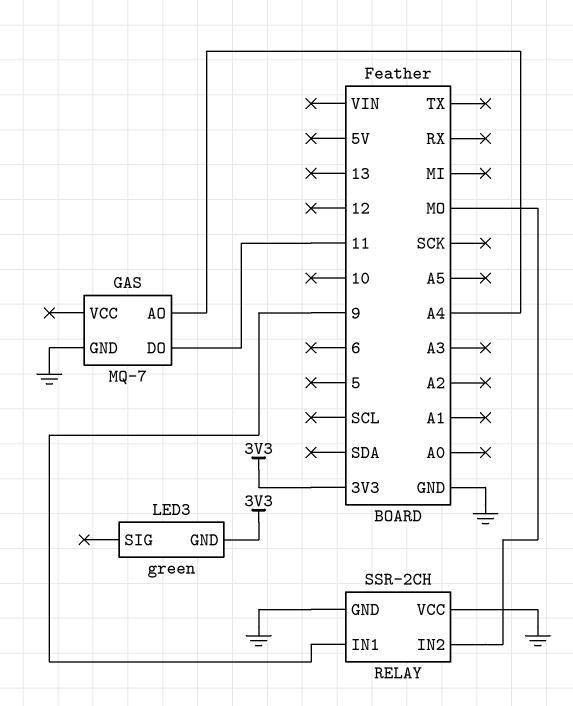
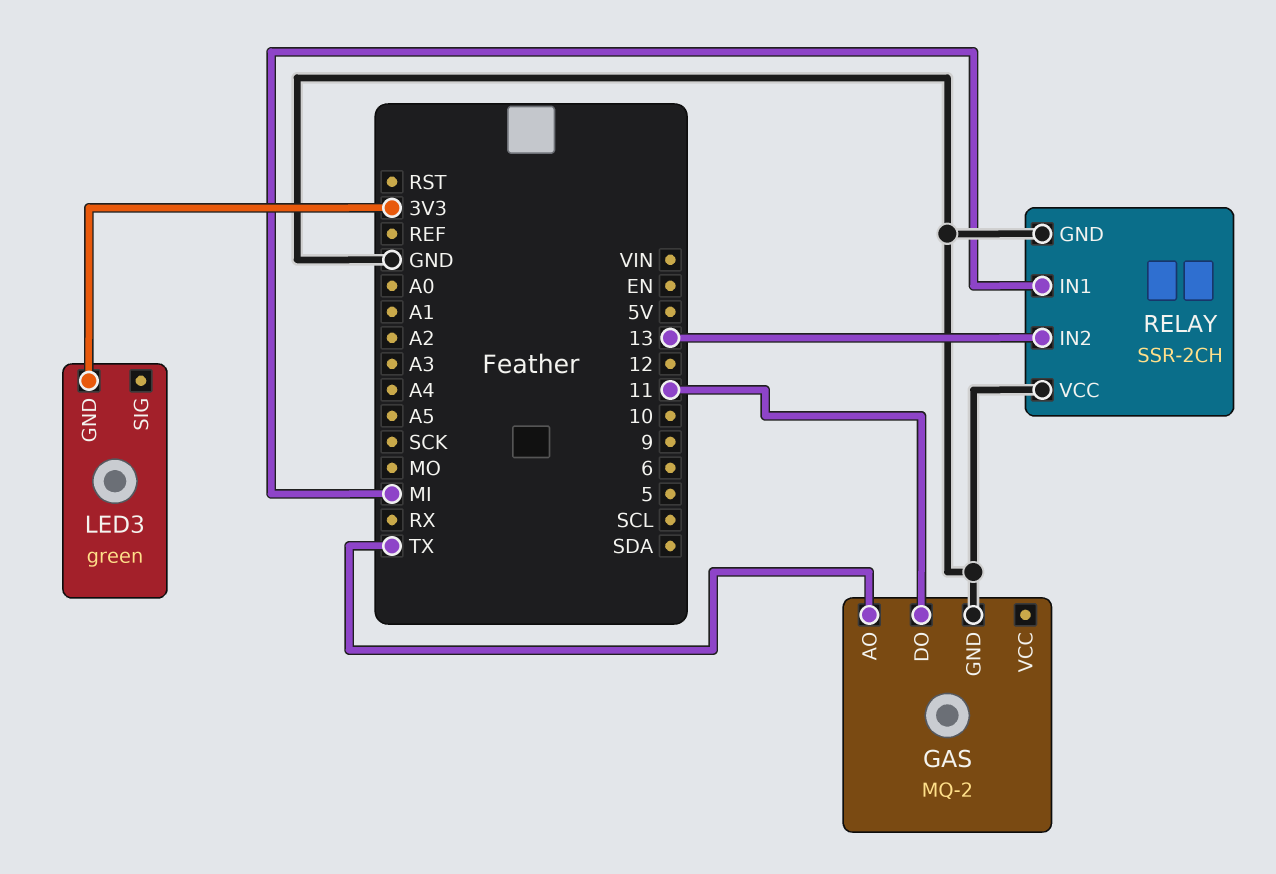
GAS: MQ-7 -> MQ-2
GAS pin AO: A4 -> TX
RELAY pin IN1: 9 -> MI
RELAY pin IN2: MO -> 13

